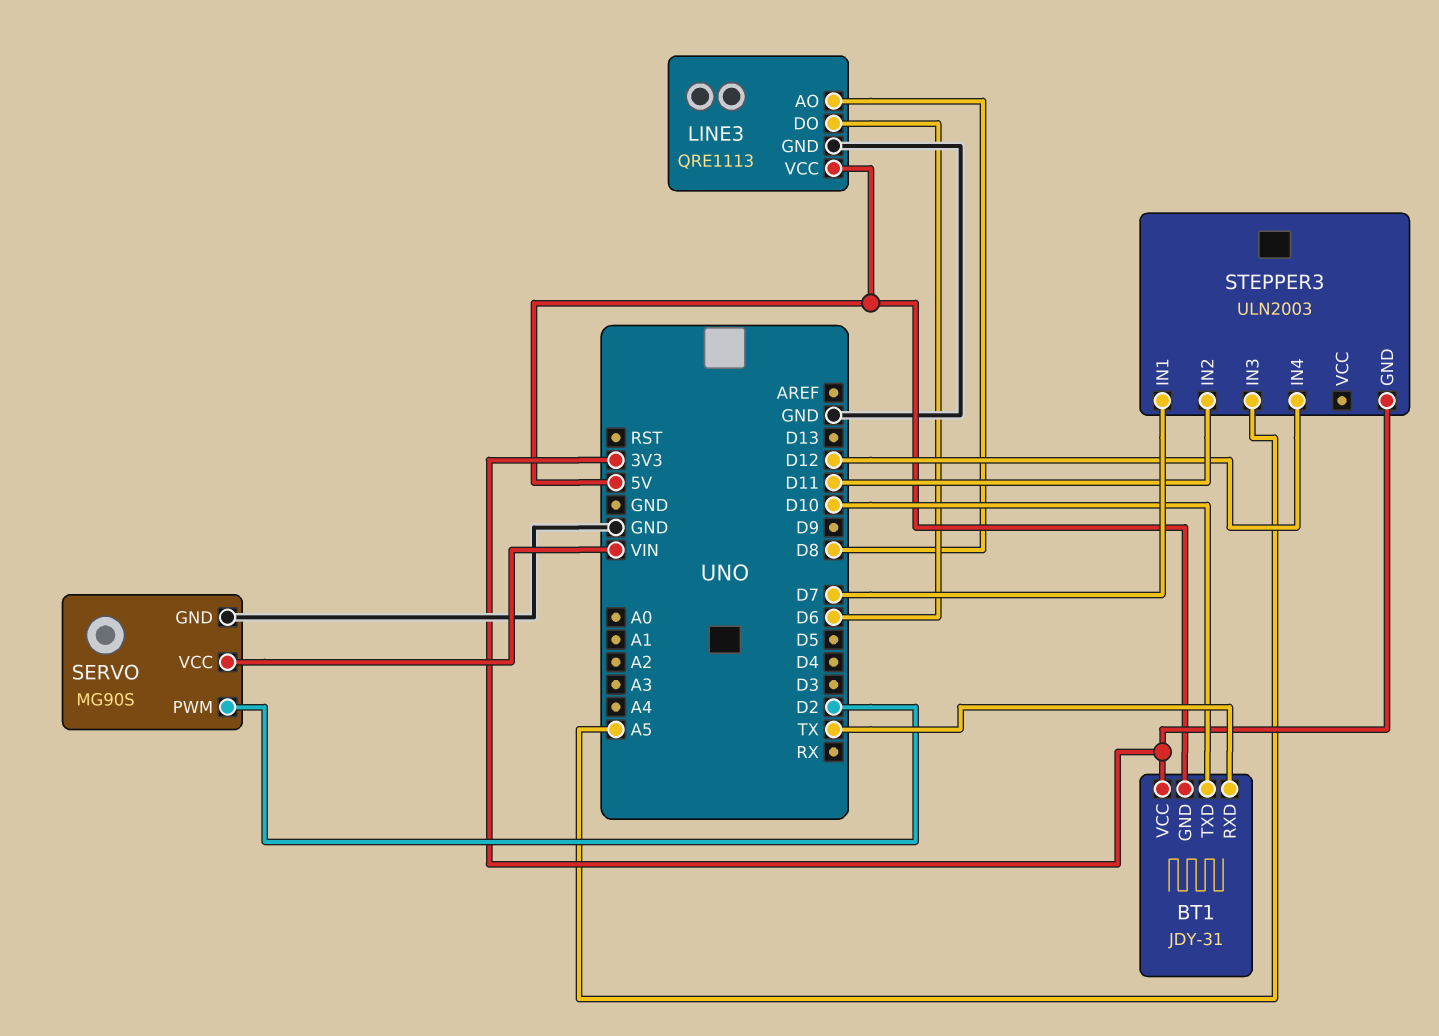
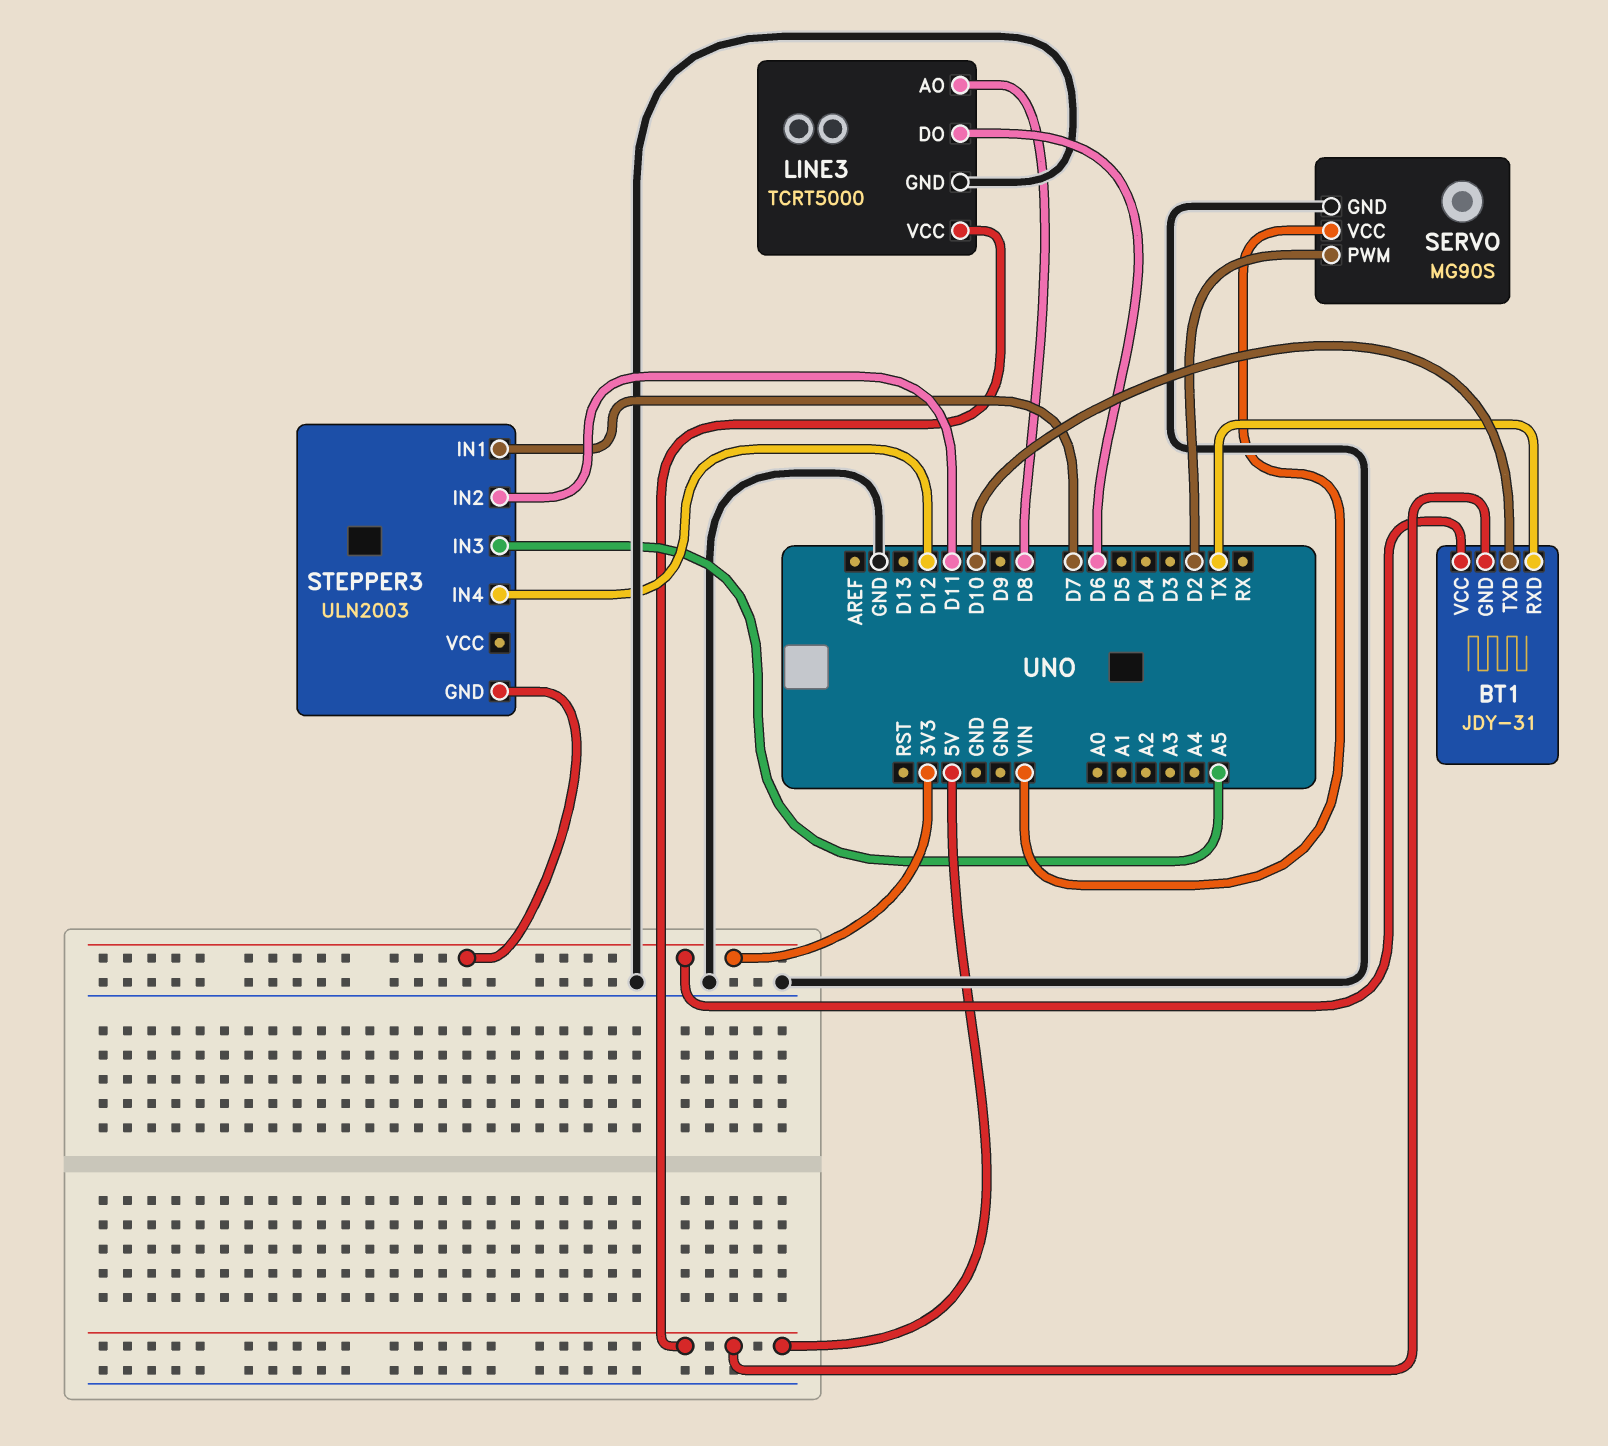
LINE3: QRE1113 -> TCRT5000

